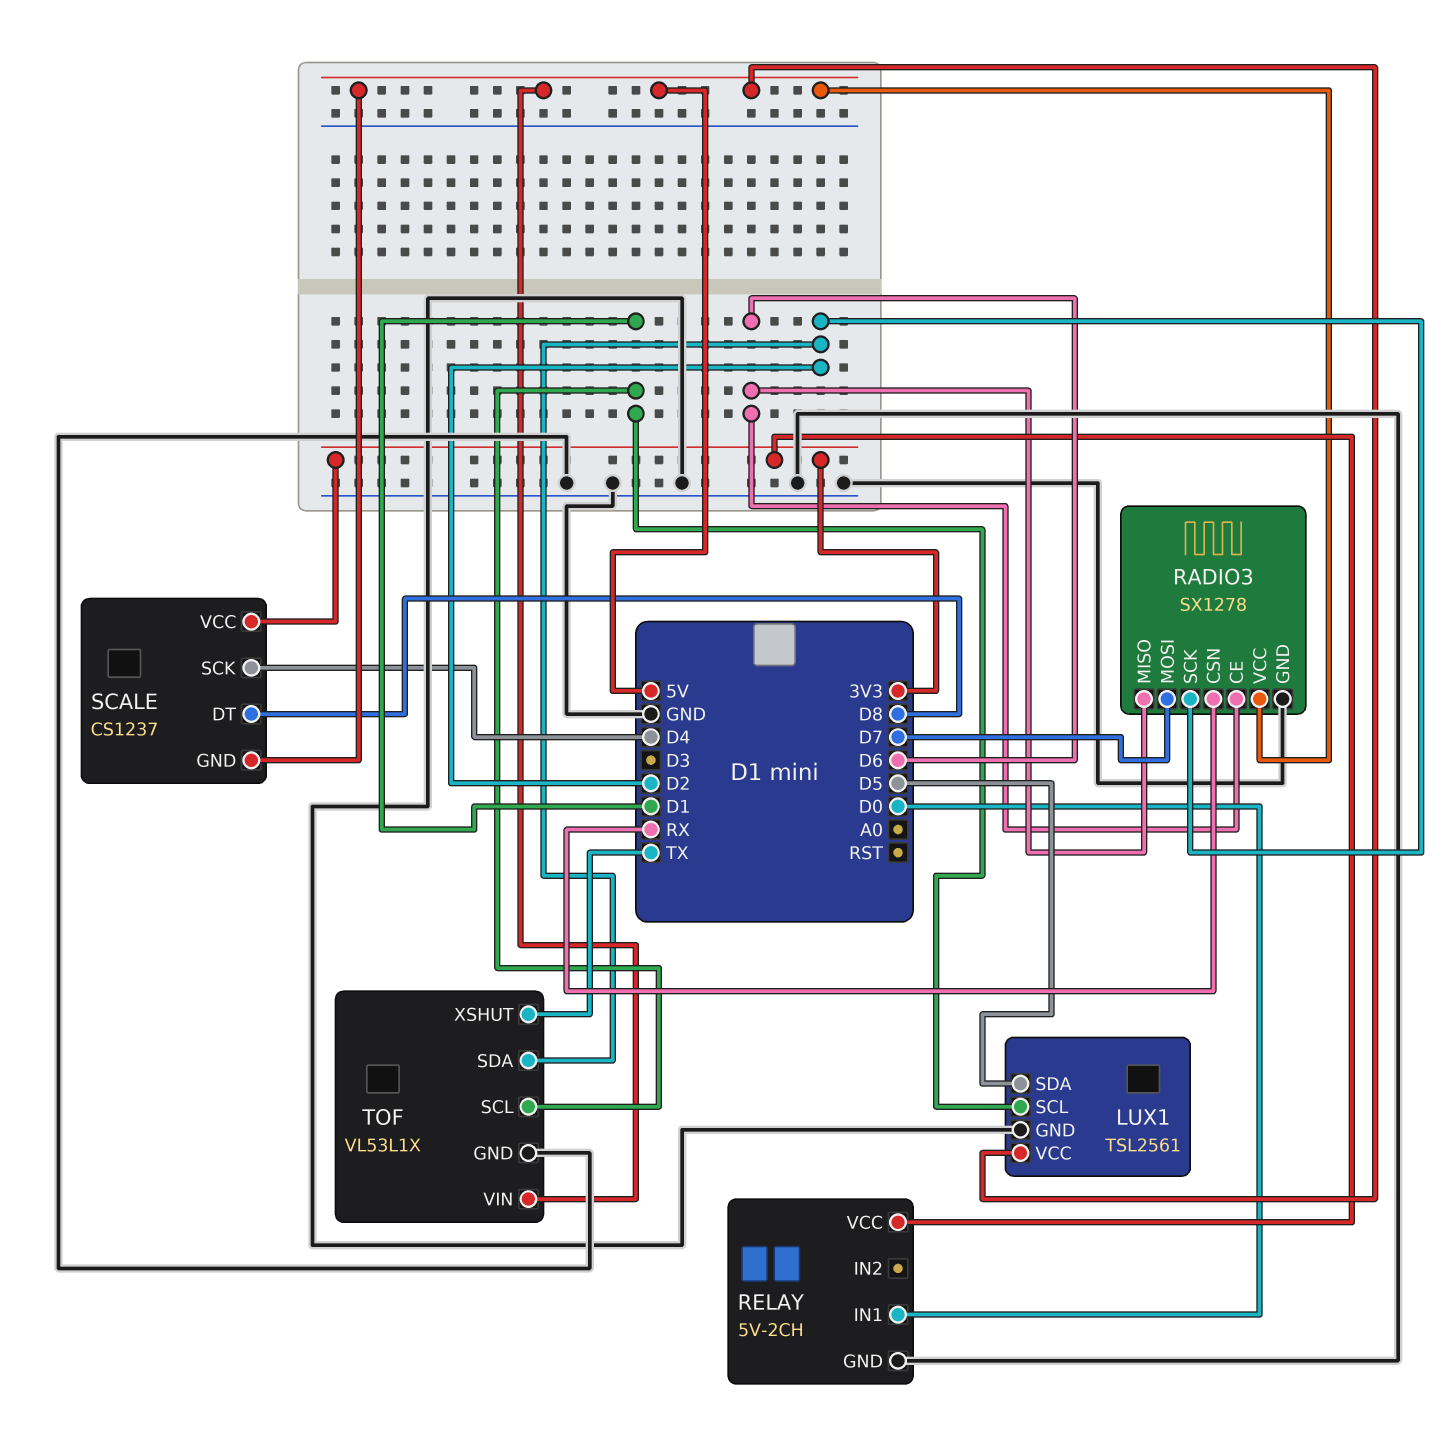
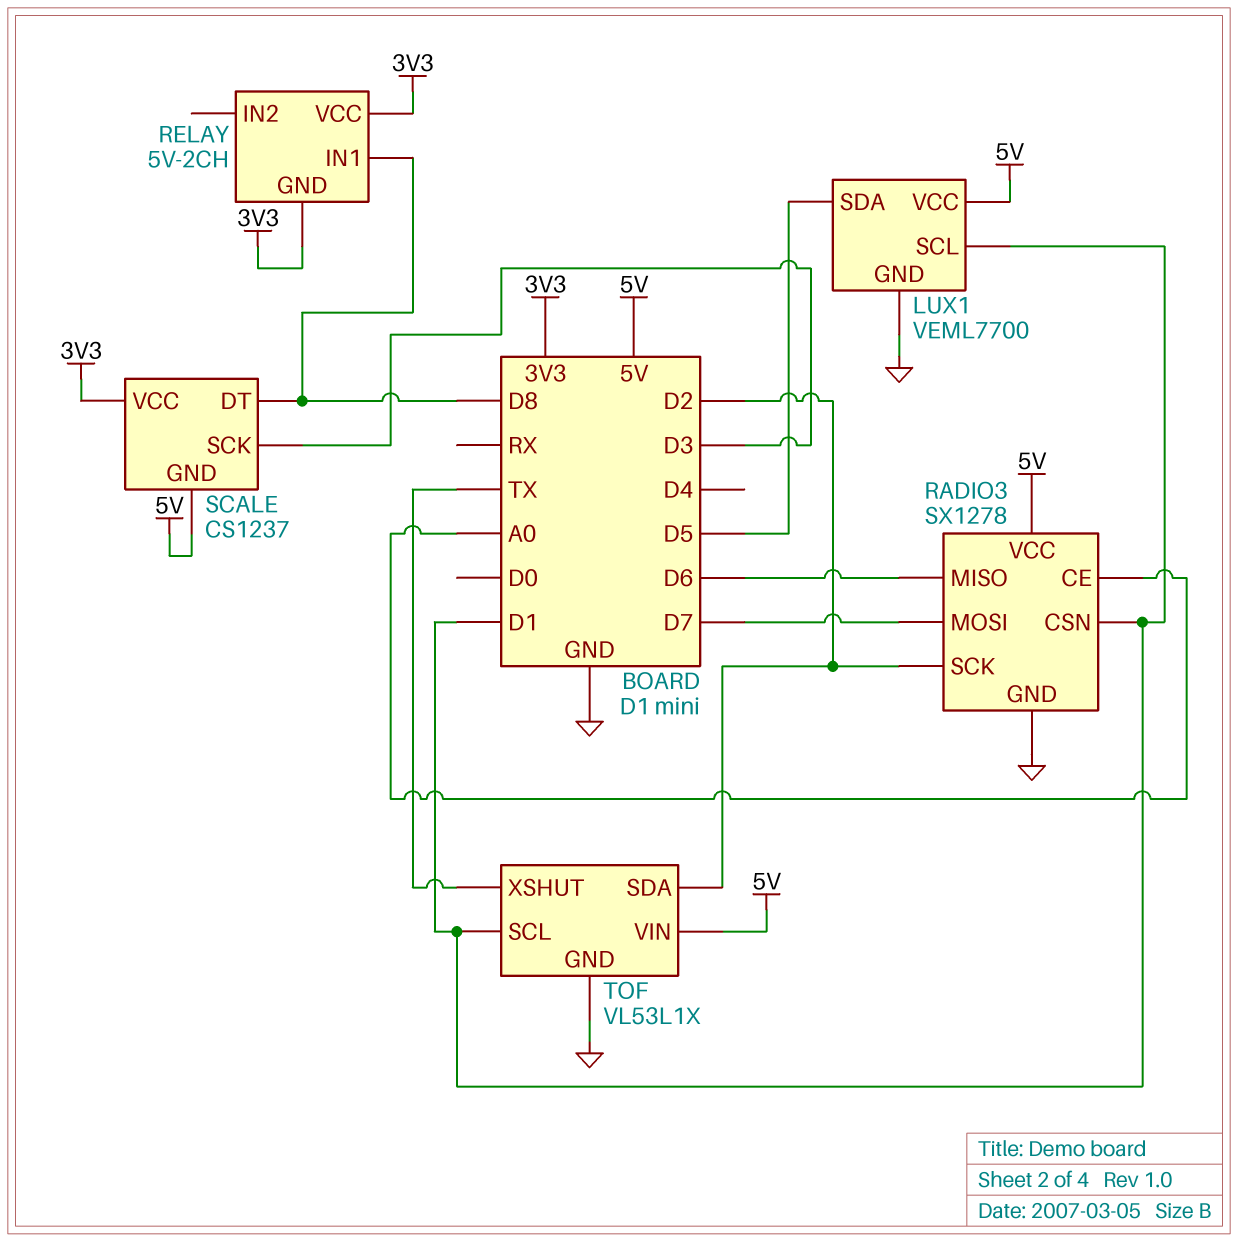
LUX1: TSL2561 -> VEML7700
RADIO3 pin CE: D6 -> A0
RADIO3 pin CSN: RX -> D1
RELAY pin GND: GND -> 3V3
RELAY pin IN1: D0 -> D8
SCALE pin SCK: D4 -> D3

